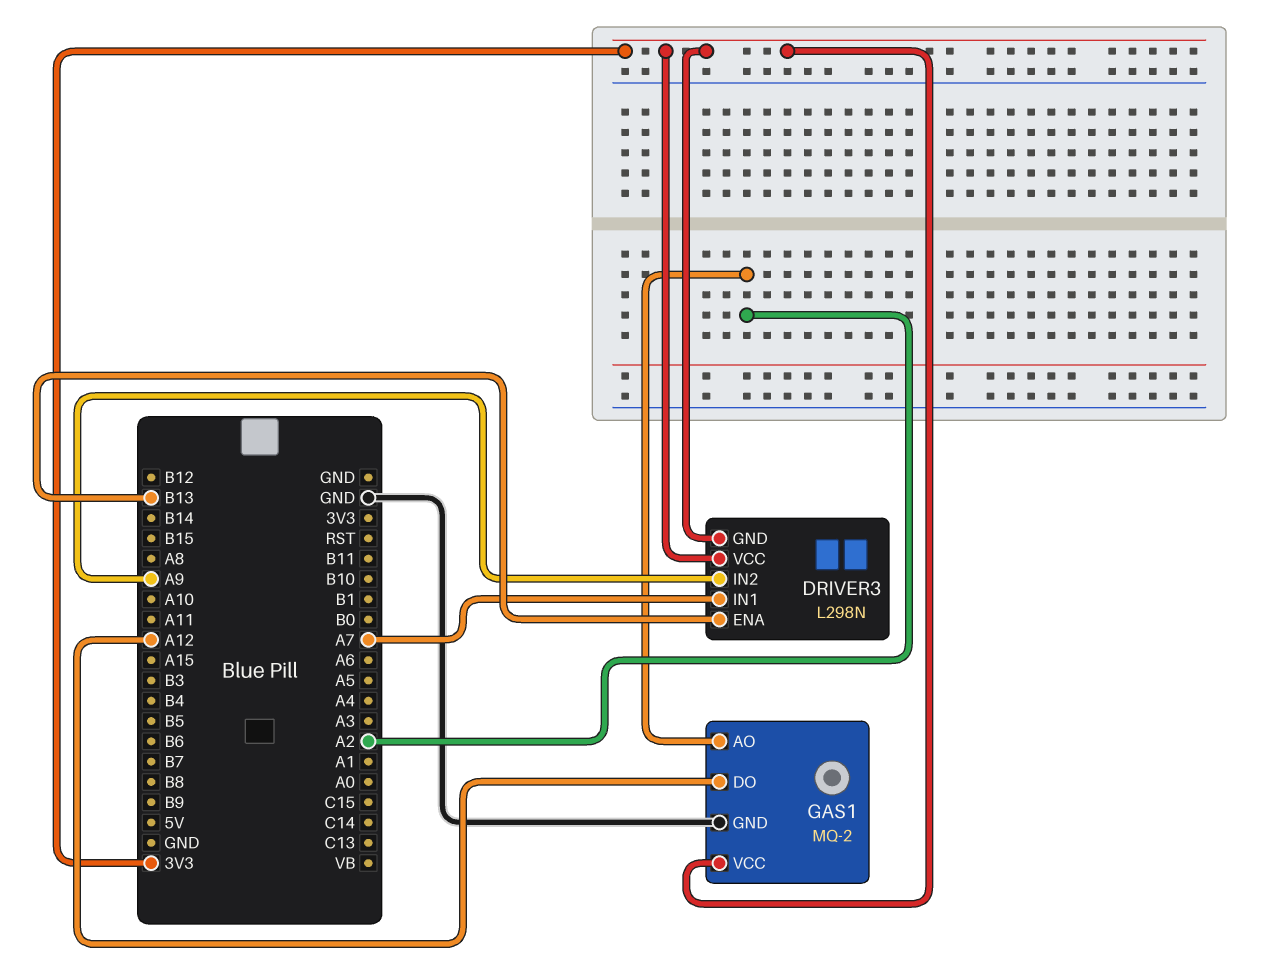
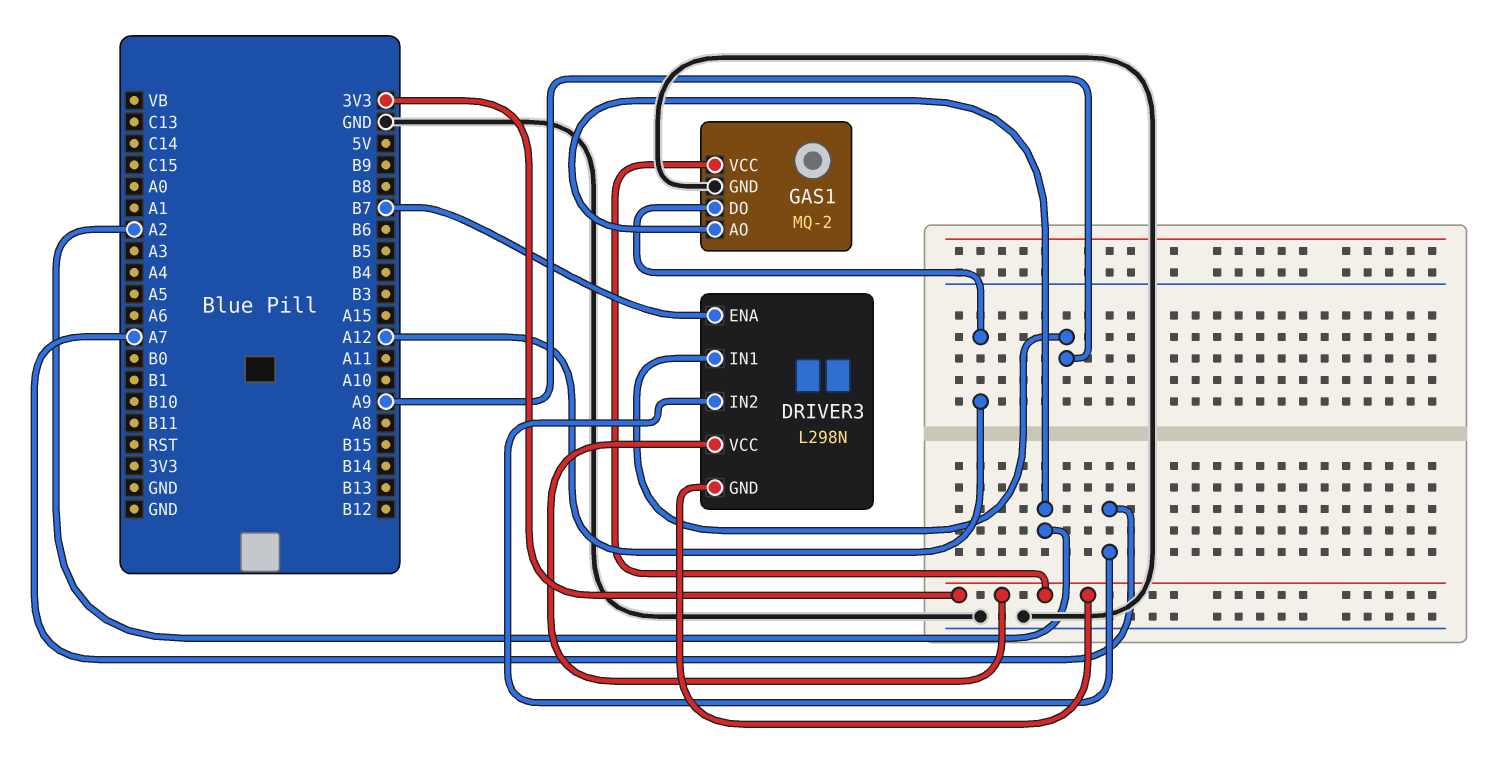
DRIVER3 pin ENA: B13 -> B7
DRIVER3 pin IN1: A7 -> A9
DRIVER3 pin IN2: A9 -> A7

